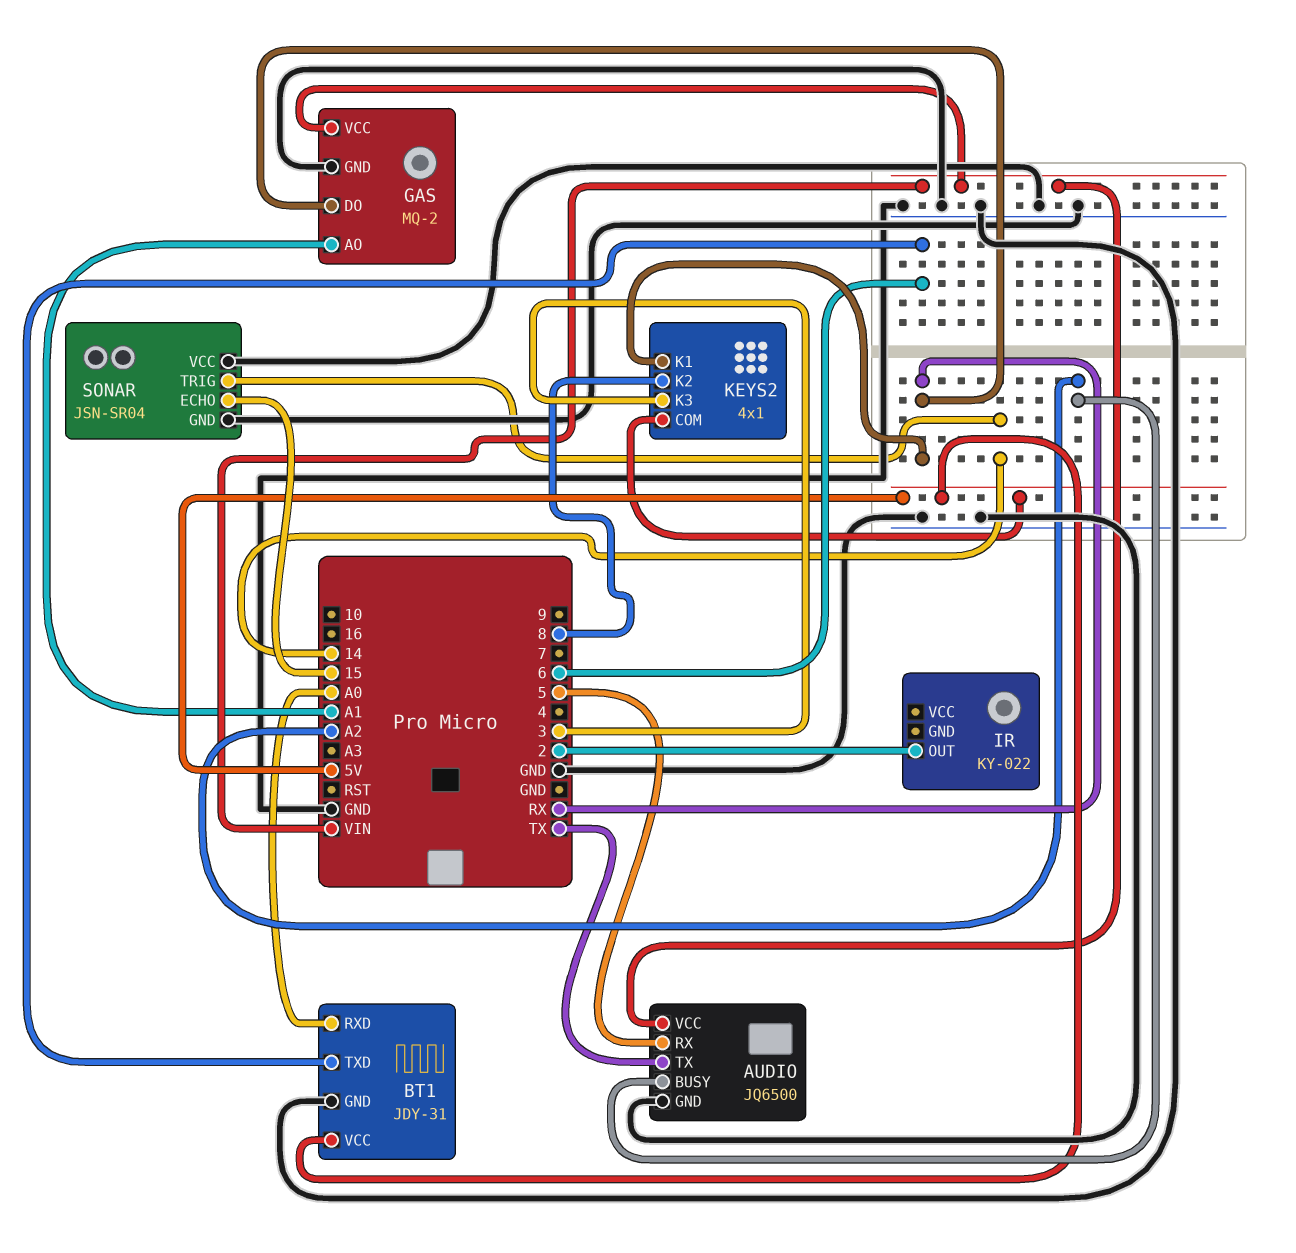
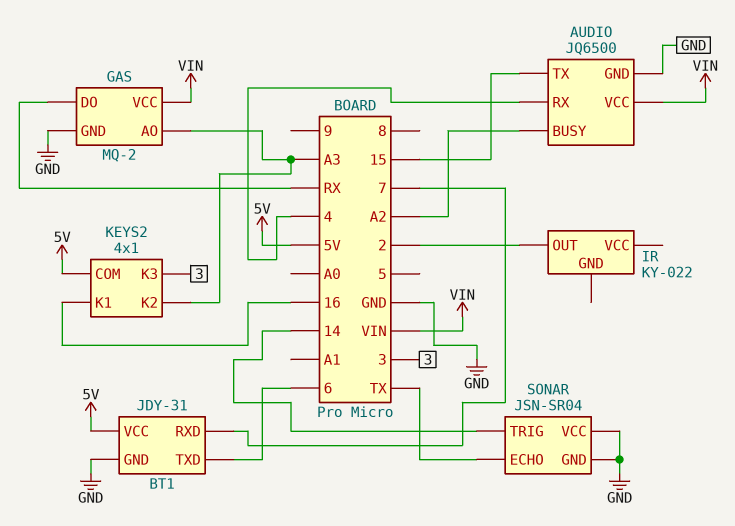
AUDIO pin RX: 5 -> 4
AUDIO pin TX: TX -> 15
BT1 pin RXD: A0 -> 7
GAS pin AO: A1 -> A3
KEYS2 pin K1: RX -> 16
KEYS2 pin K2: 8 -> A3
SONAR pin ECHO: 15 -> TX

